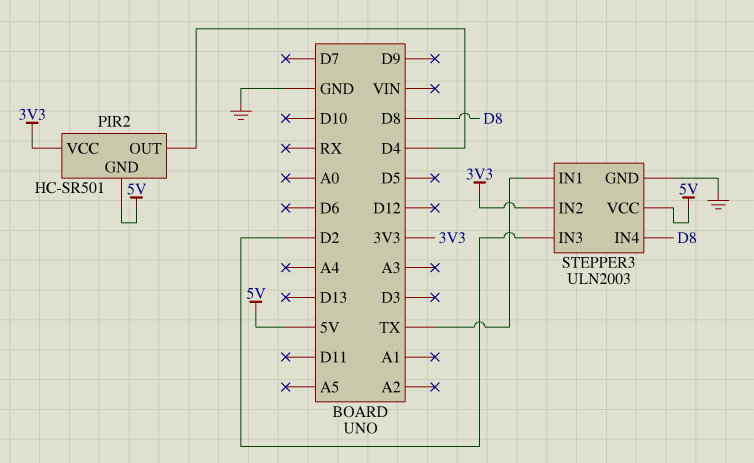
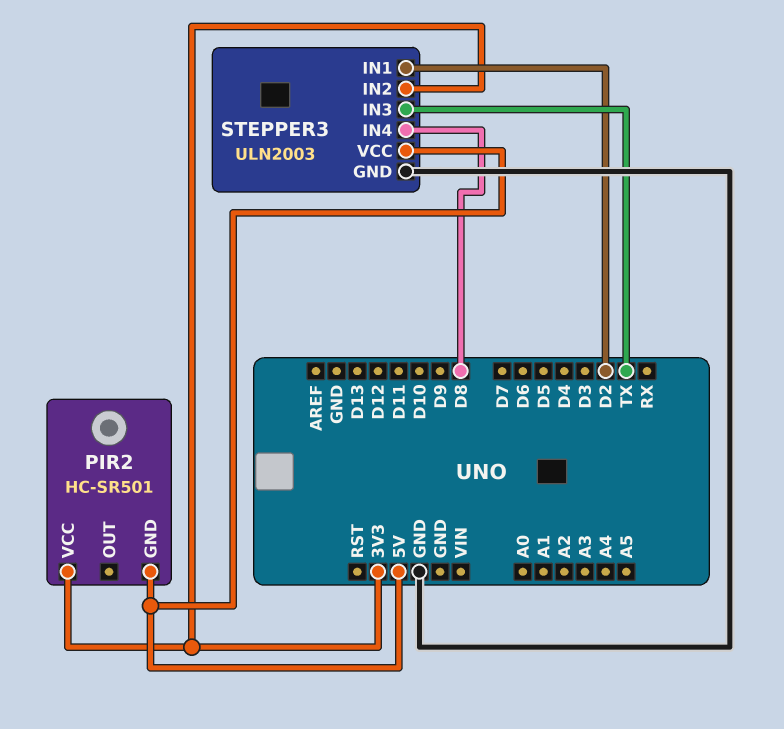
PIR2 pin OUT: D4 -> none
STEPPER3 pin IN1: TX -> D2
STEPPER3 pin IN3: D2 -> TX

